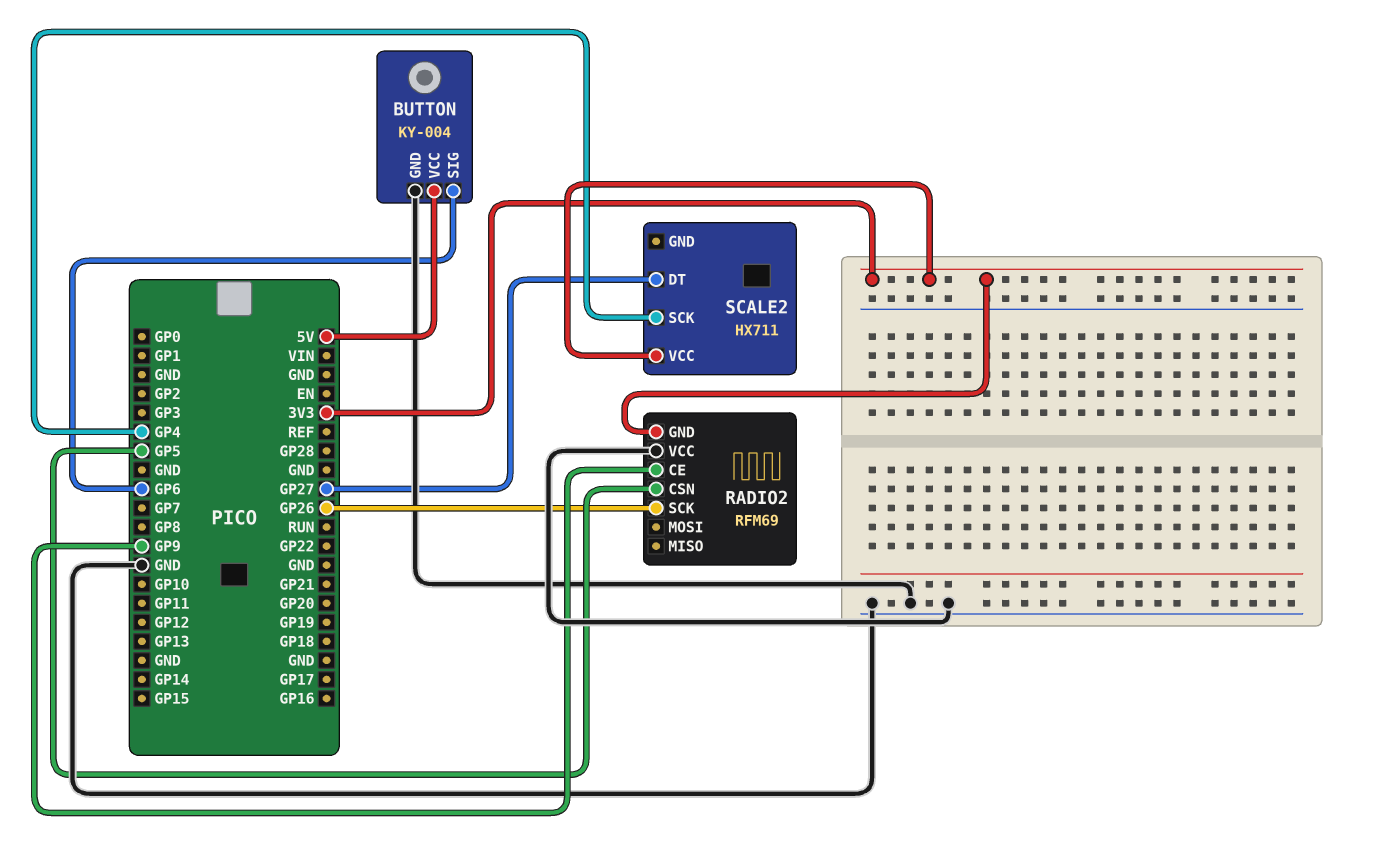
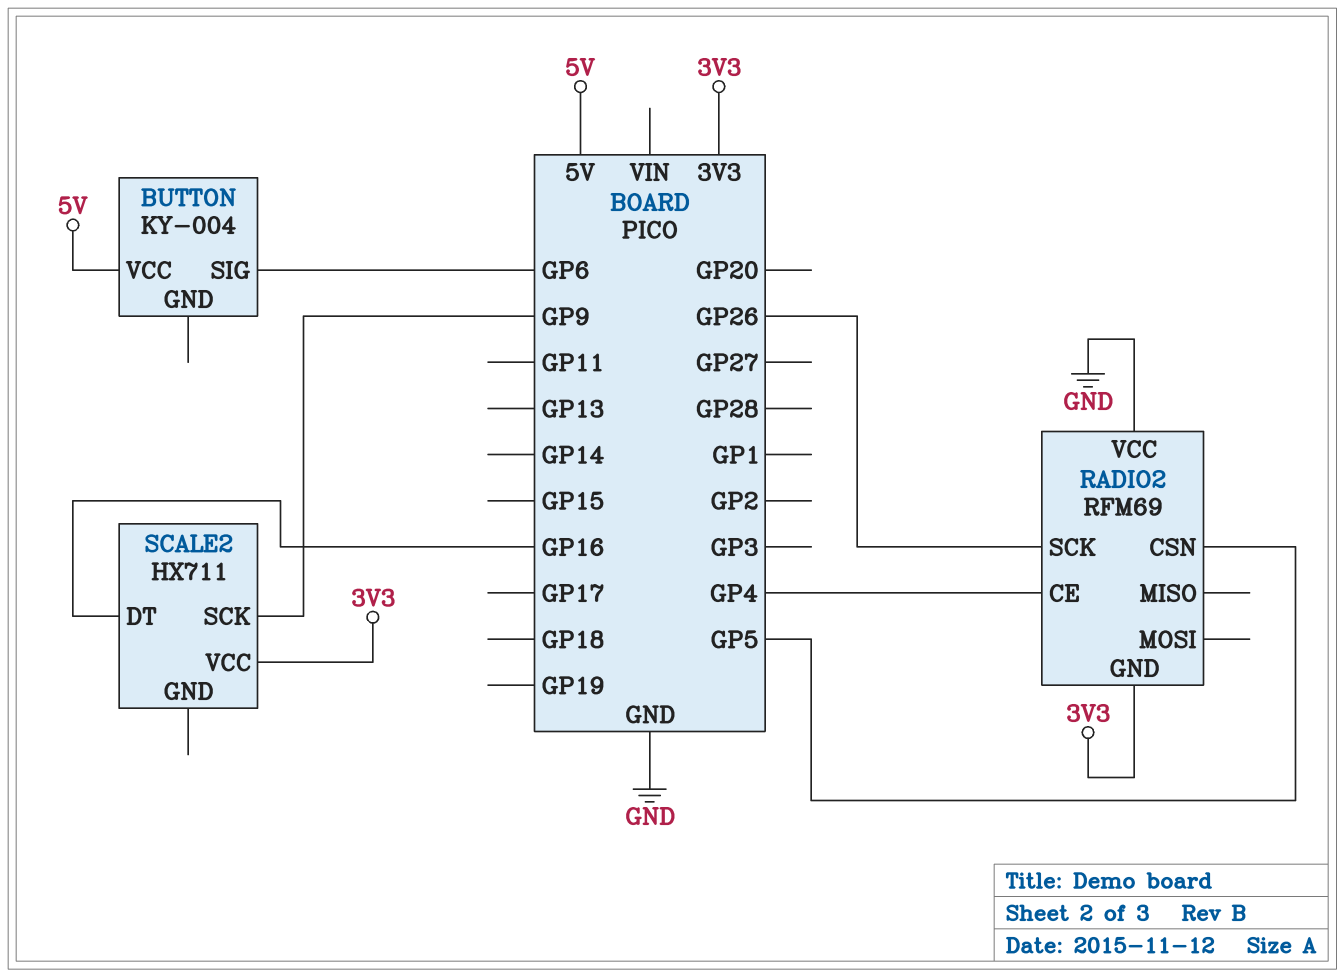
BUTTON pin GND: GND -> none
RADIO2 pin CE: GP9 -> GP4
SCALE2 pin DT: GP27 -> GP16
SCALE2 pin SCK: GP4 -> GP9

